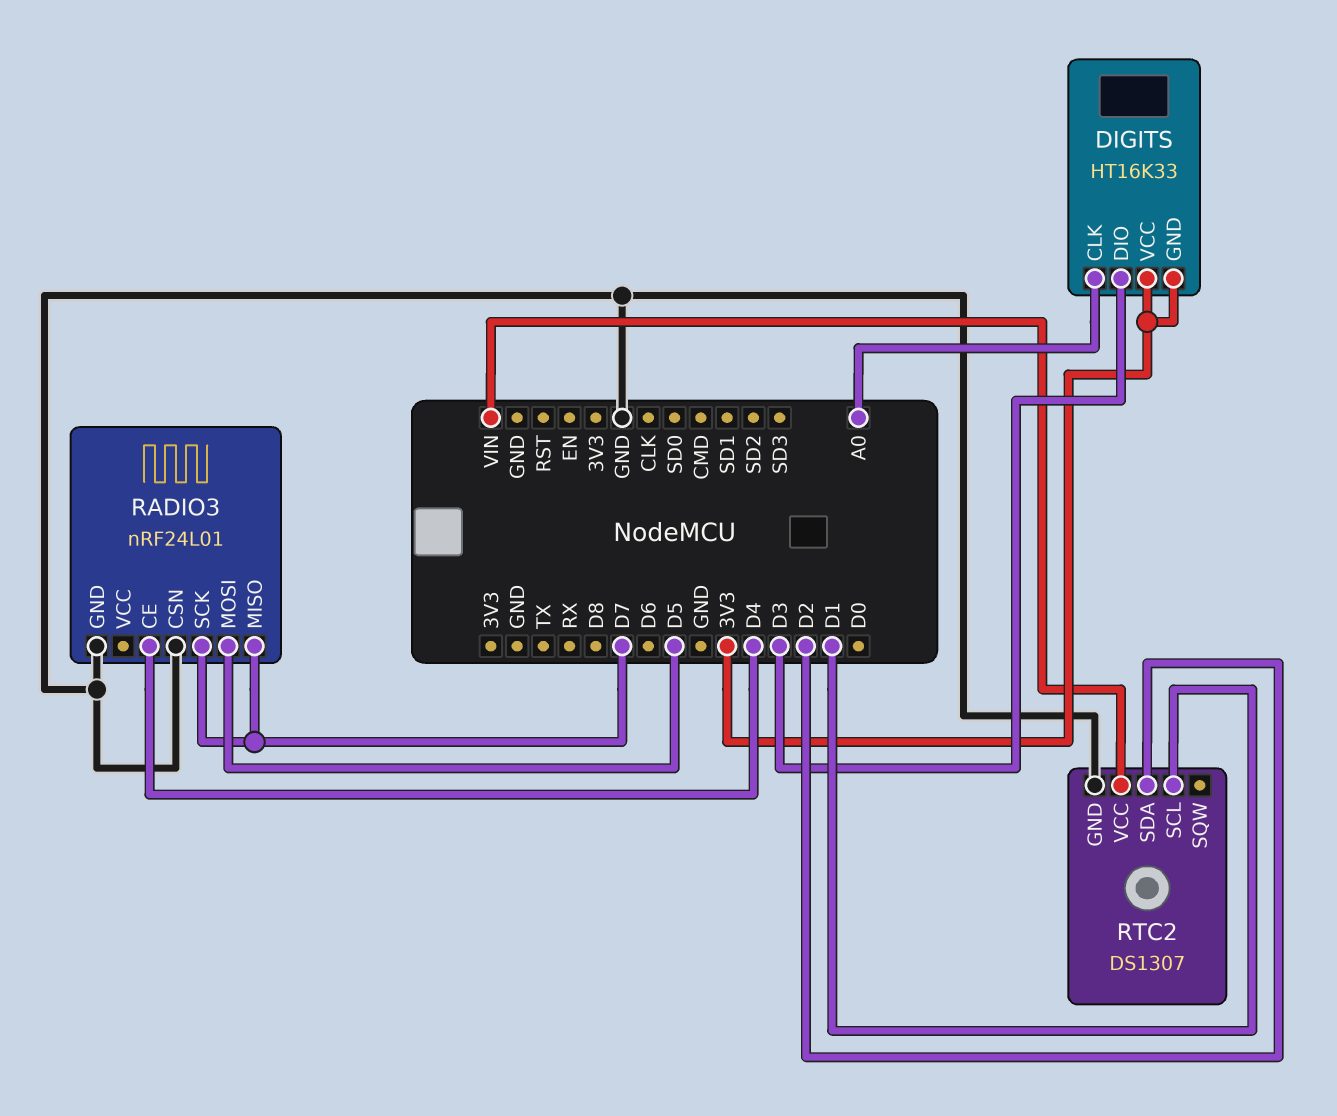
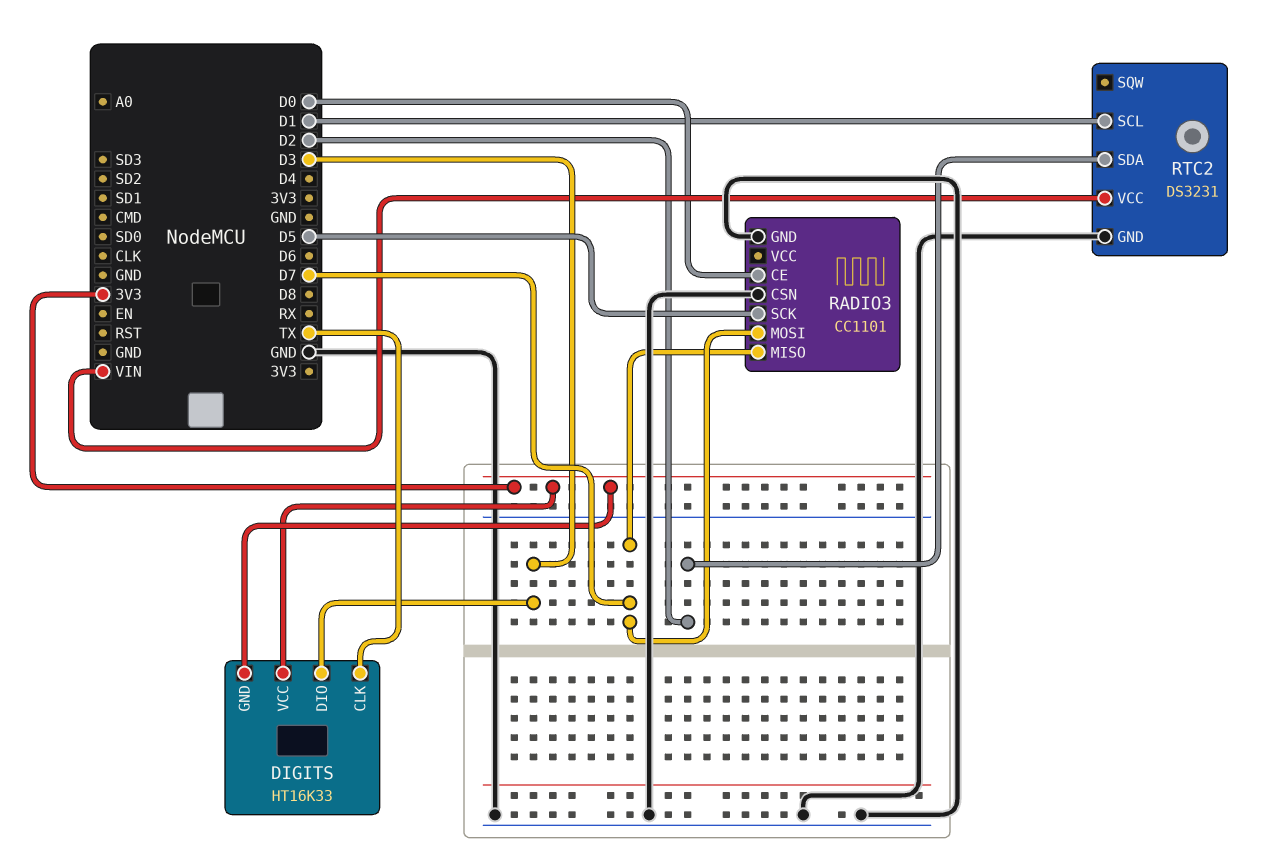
DIGITS pin CLK: A0 -> TX
RADIO3: nRF24L01 -> CC1101
RADIO3 pin CE: D4 -> D0
RADIO3 pin MOSI: D5 -> D7
RADIO3 pin SCK: D7 -> D5
RTC2: DS1307 -> DS3231

